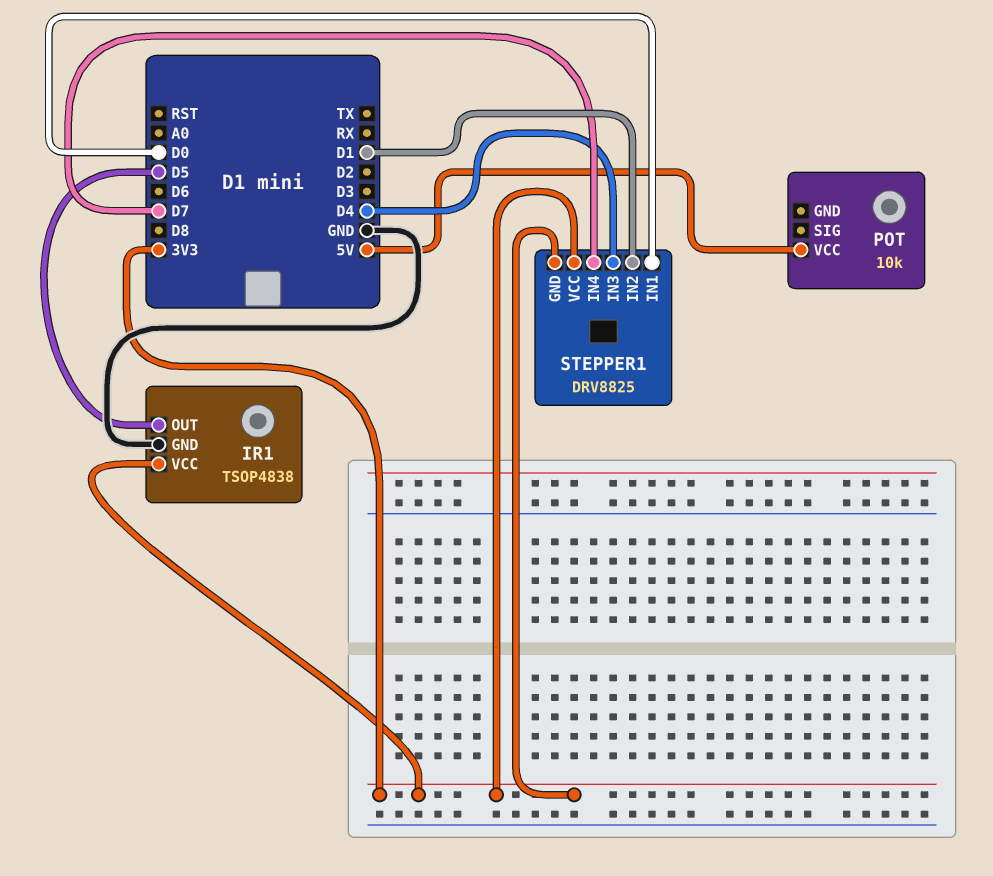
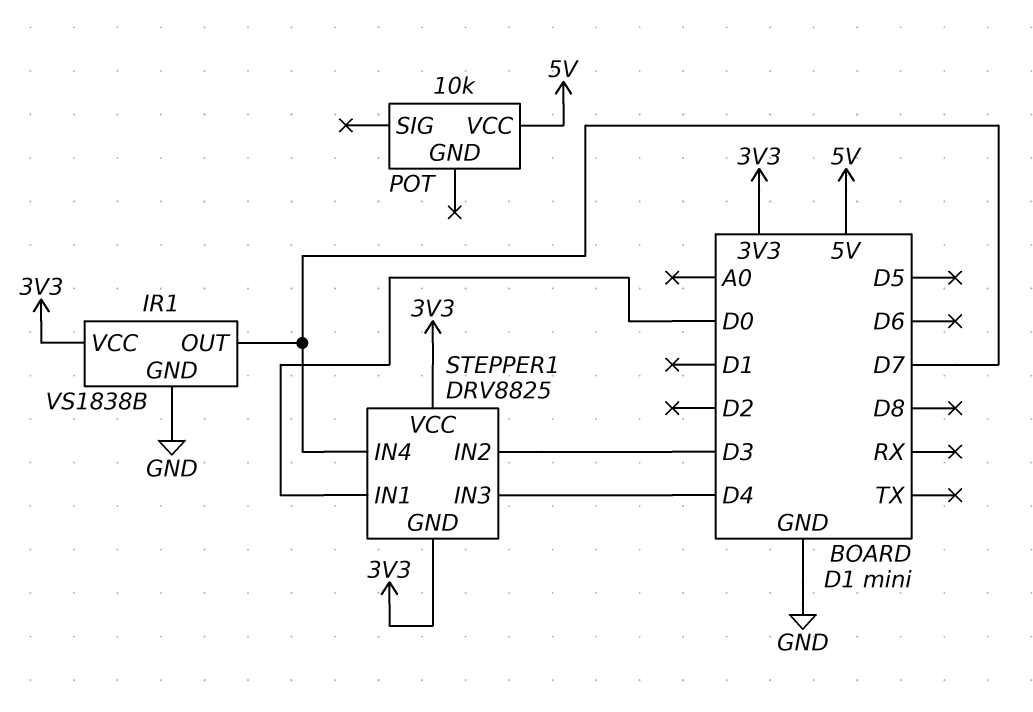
IR1: TSOP4838 -> VS1838B
IR1 pin OUT: D5 -> D7
STEPPER1 pin IN2: D1 -> D3

